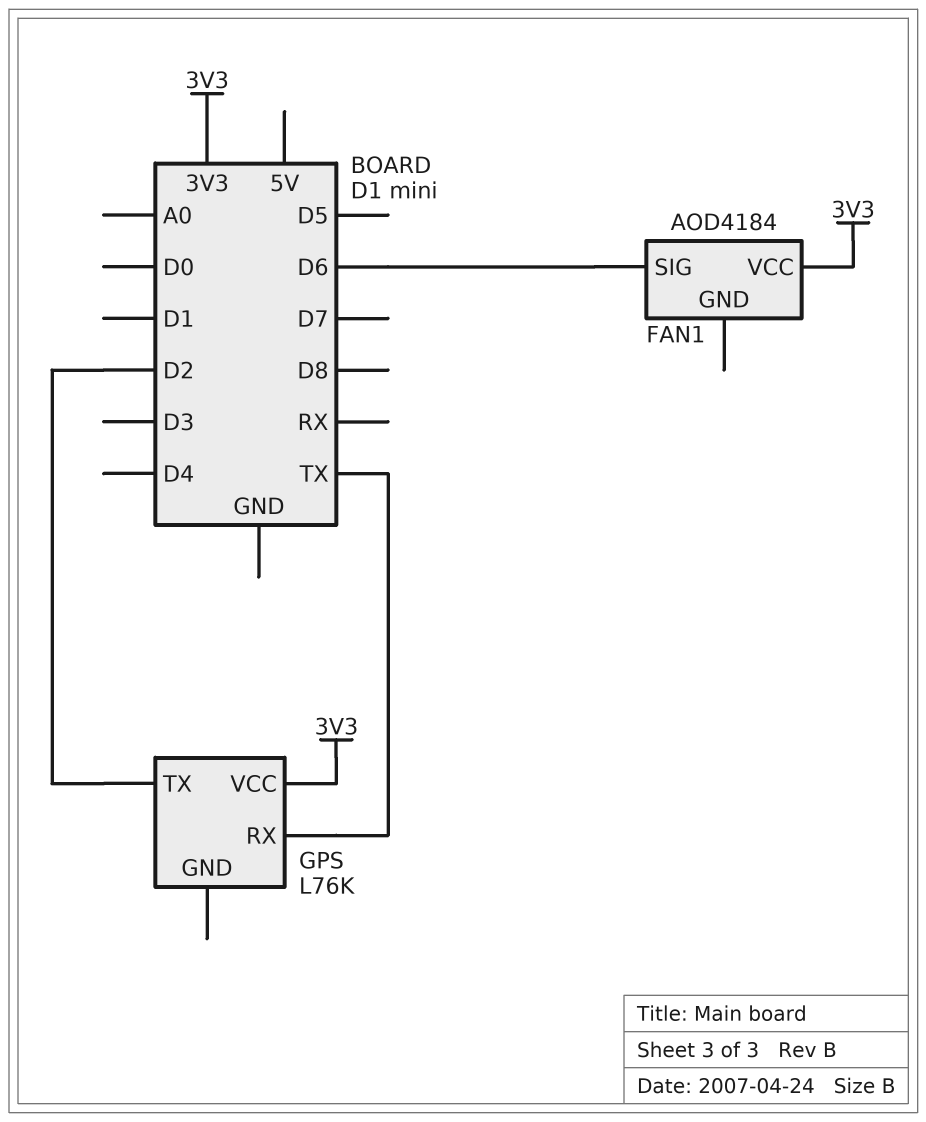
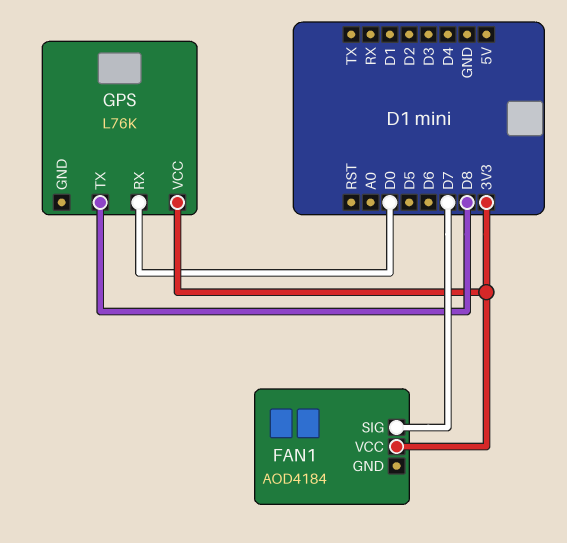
FAN1 pin SIG: D6 -> D7
GPS pin RX: TX -> D0
GPS pin TX: D2 -> D8

